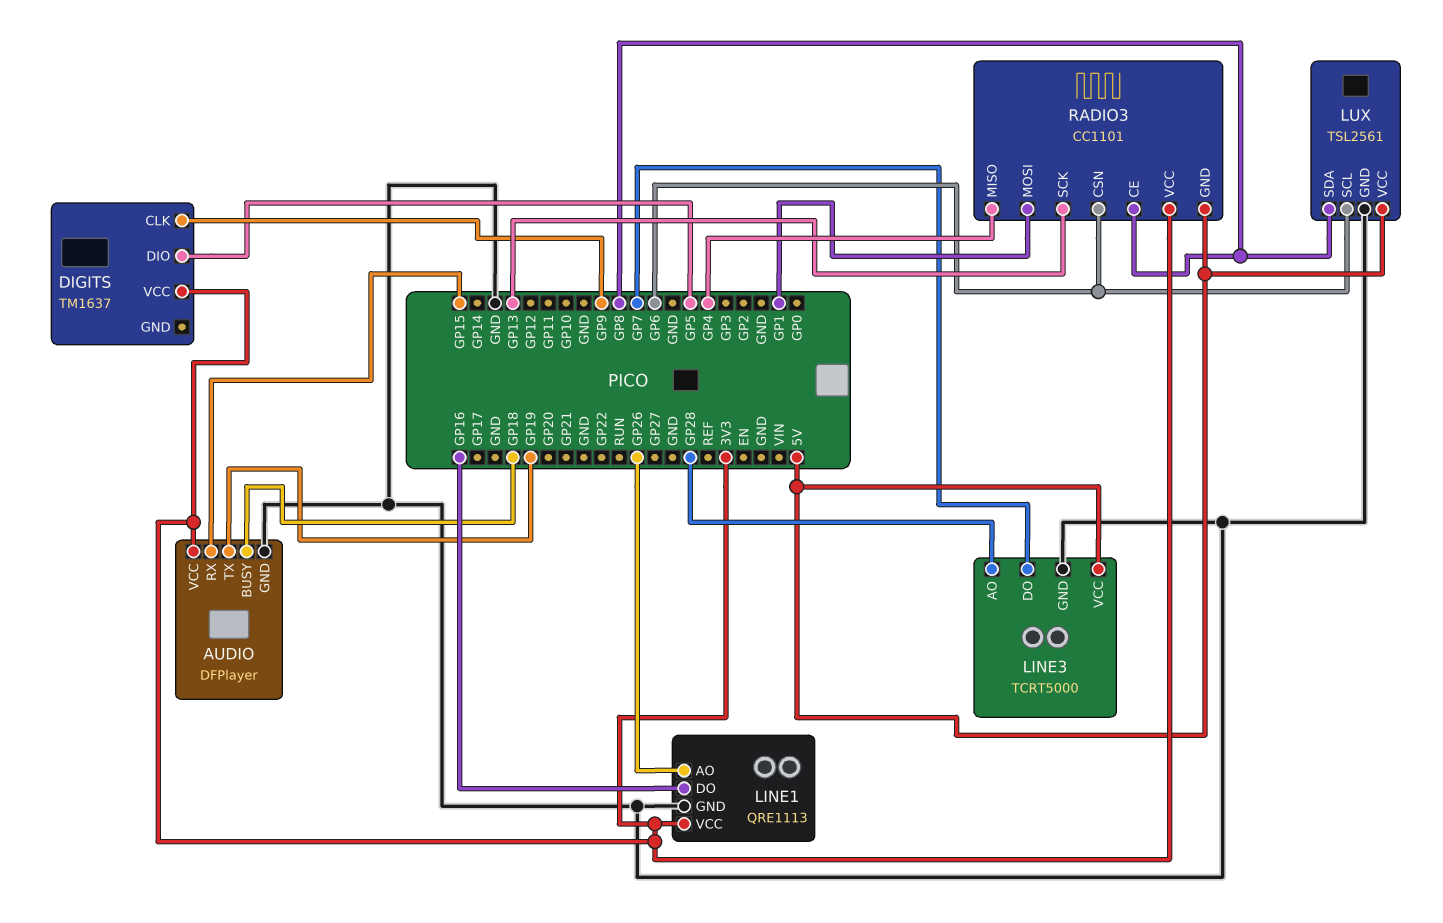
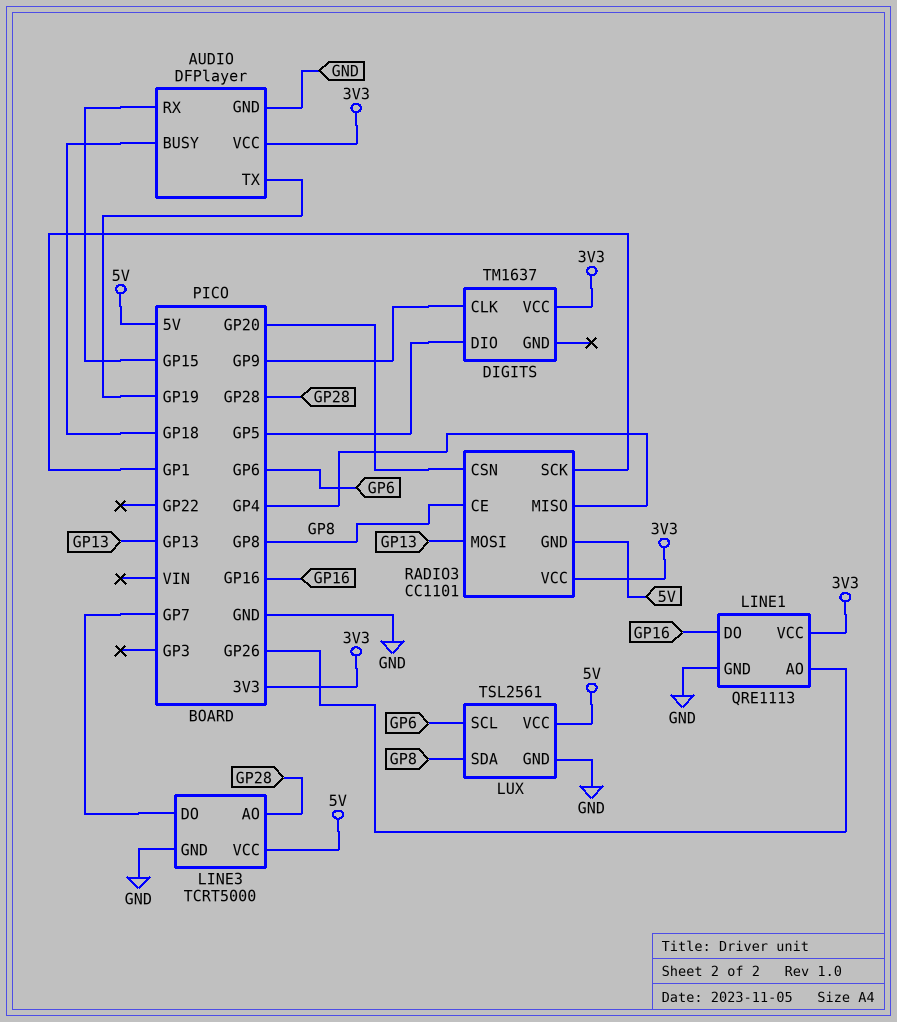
RADIO3 pin CSN: GP6 -> GP20
RADIO3 pin MOSI: GP1 -> GP13
RADIO3 pin SCK: GP13 -> GP1

